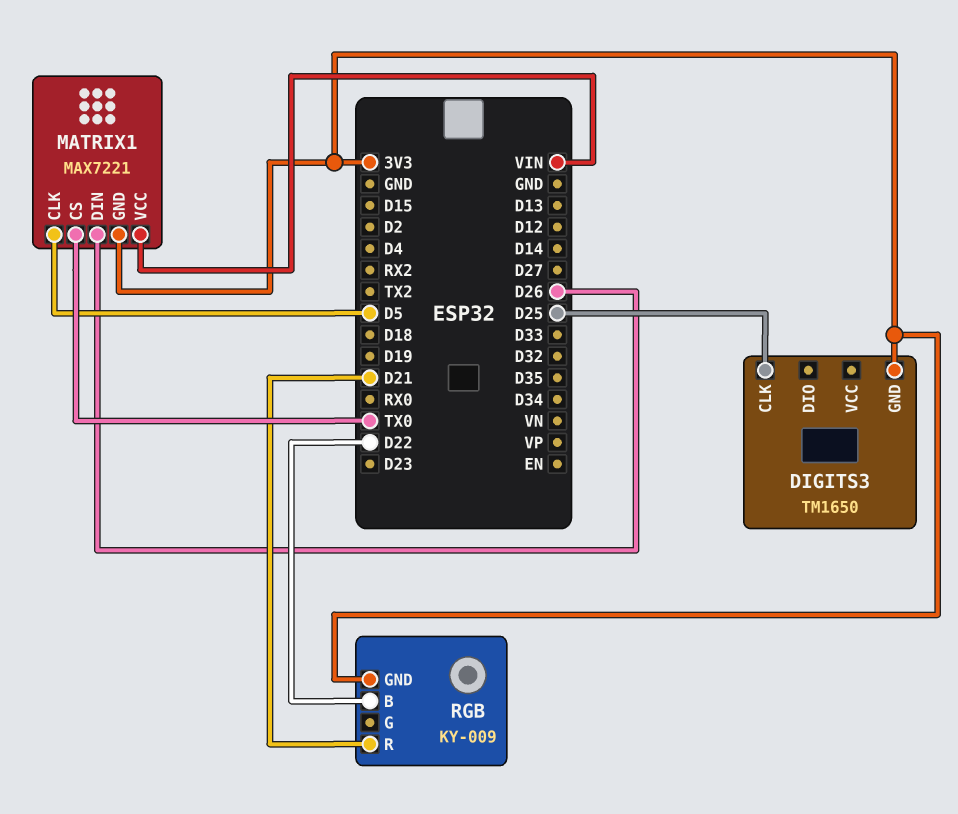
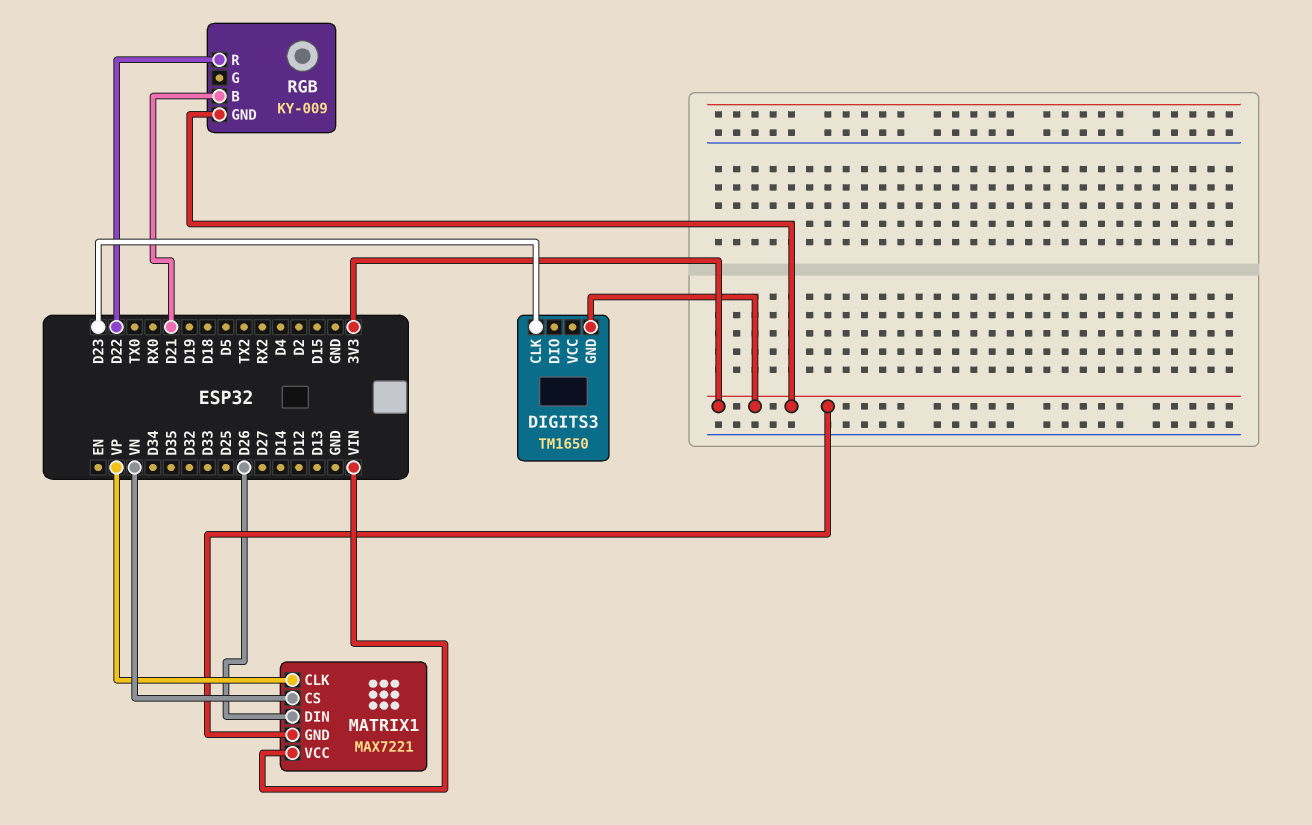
DIGITS3 pin CLK: D25 -> D23
MATRIX1 pin CLK: D5 -> VP
MATRIX1 pin CS: TX0 -> VN
RGB pin B: D22 -> D21
RGB pin R: D21 -> D22

